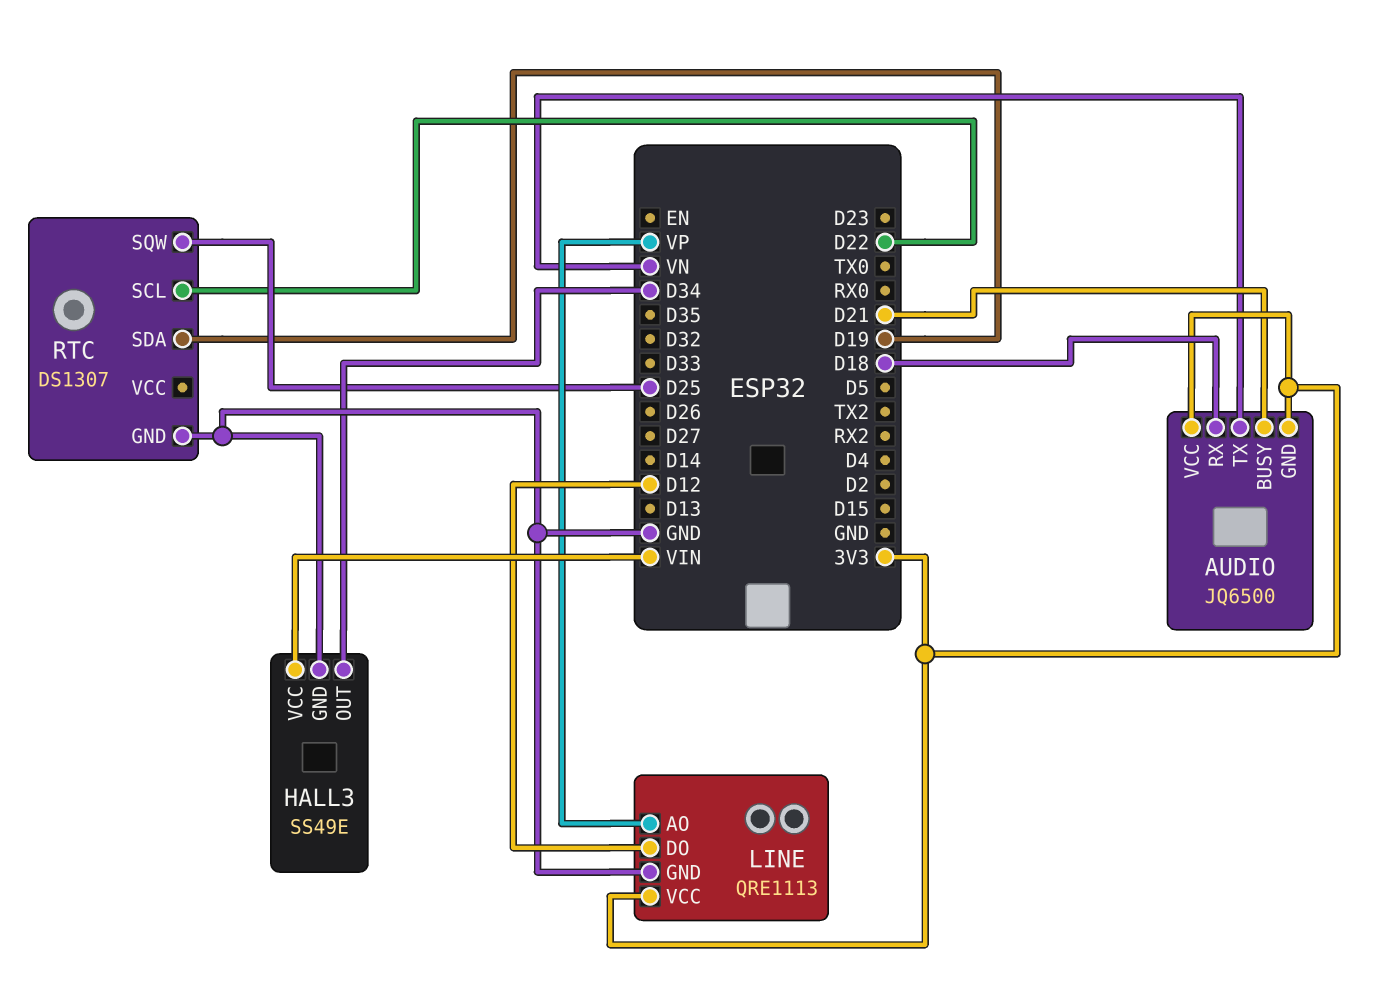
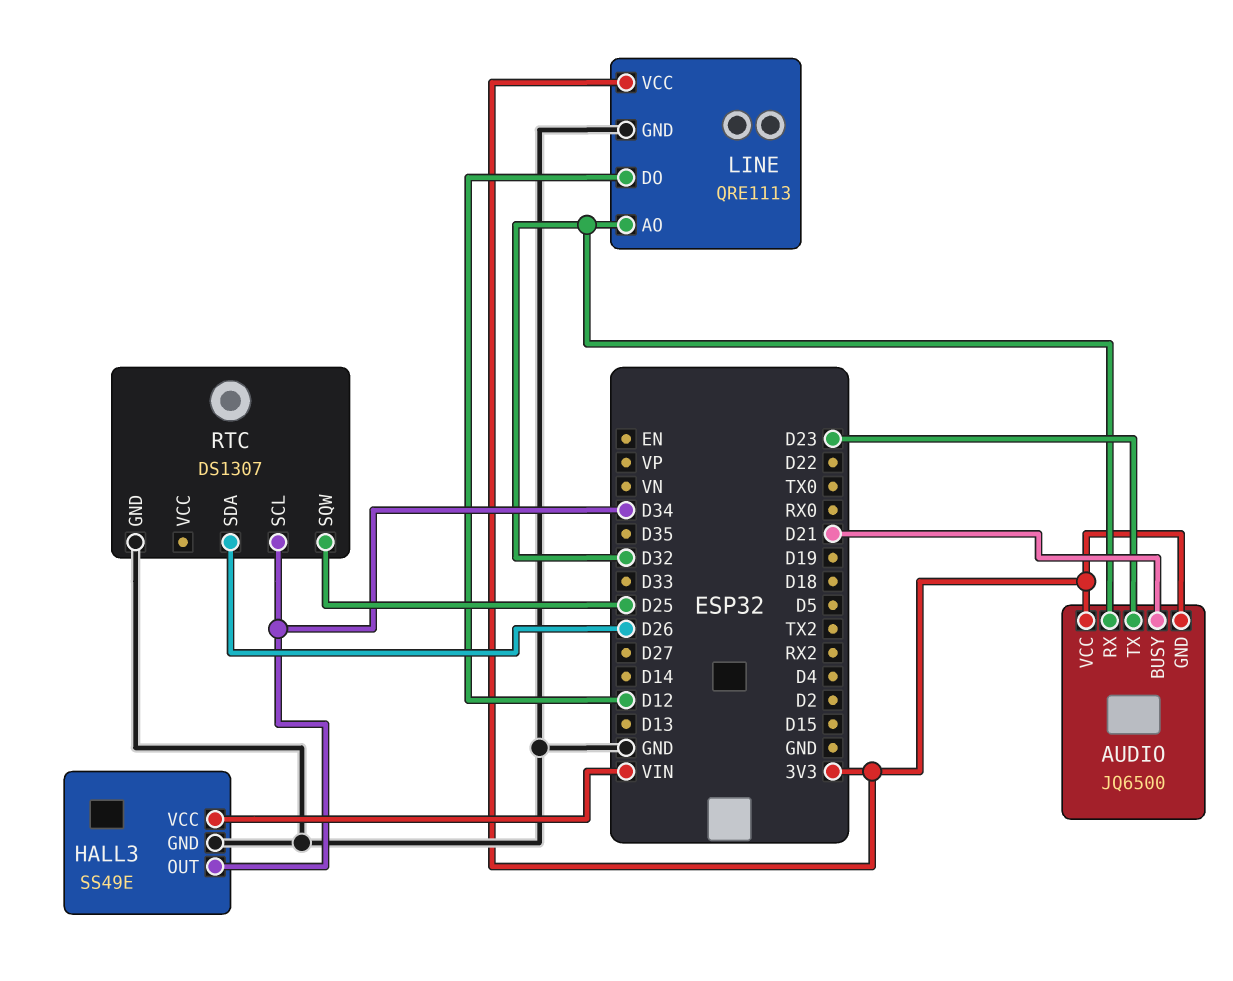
AUDIO pin RX: D18 -> D32
AUDIO pin TX: VN -> D23
LINE pin AO: VP -> D32
RTC pin SCL: D22 -> D34
RTC pin SDA: D19 -> D26

